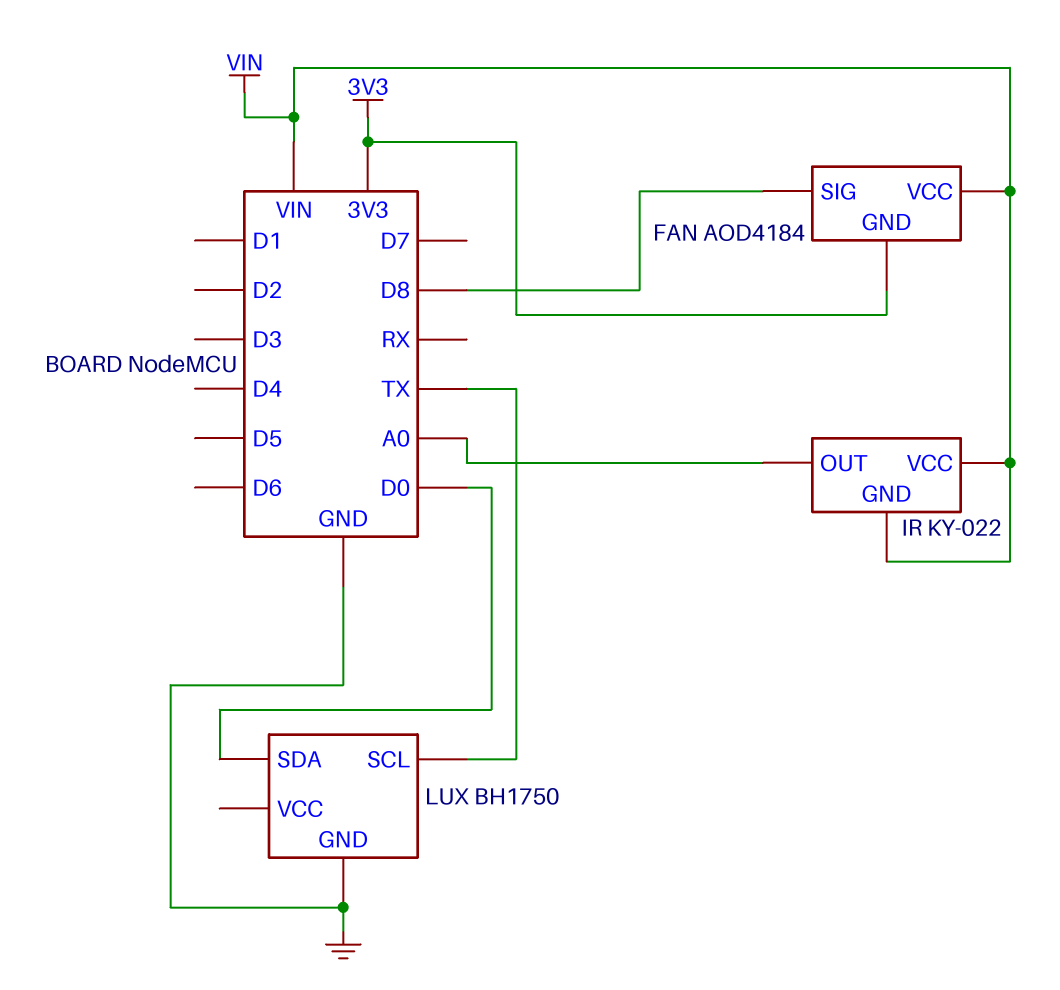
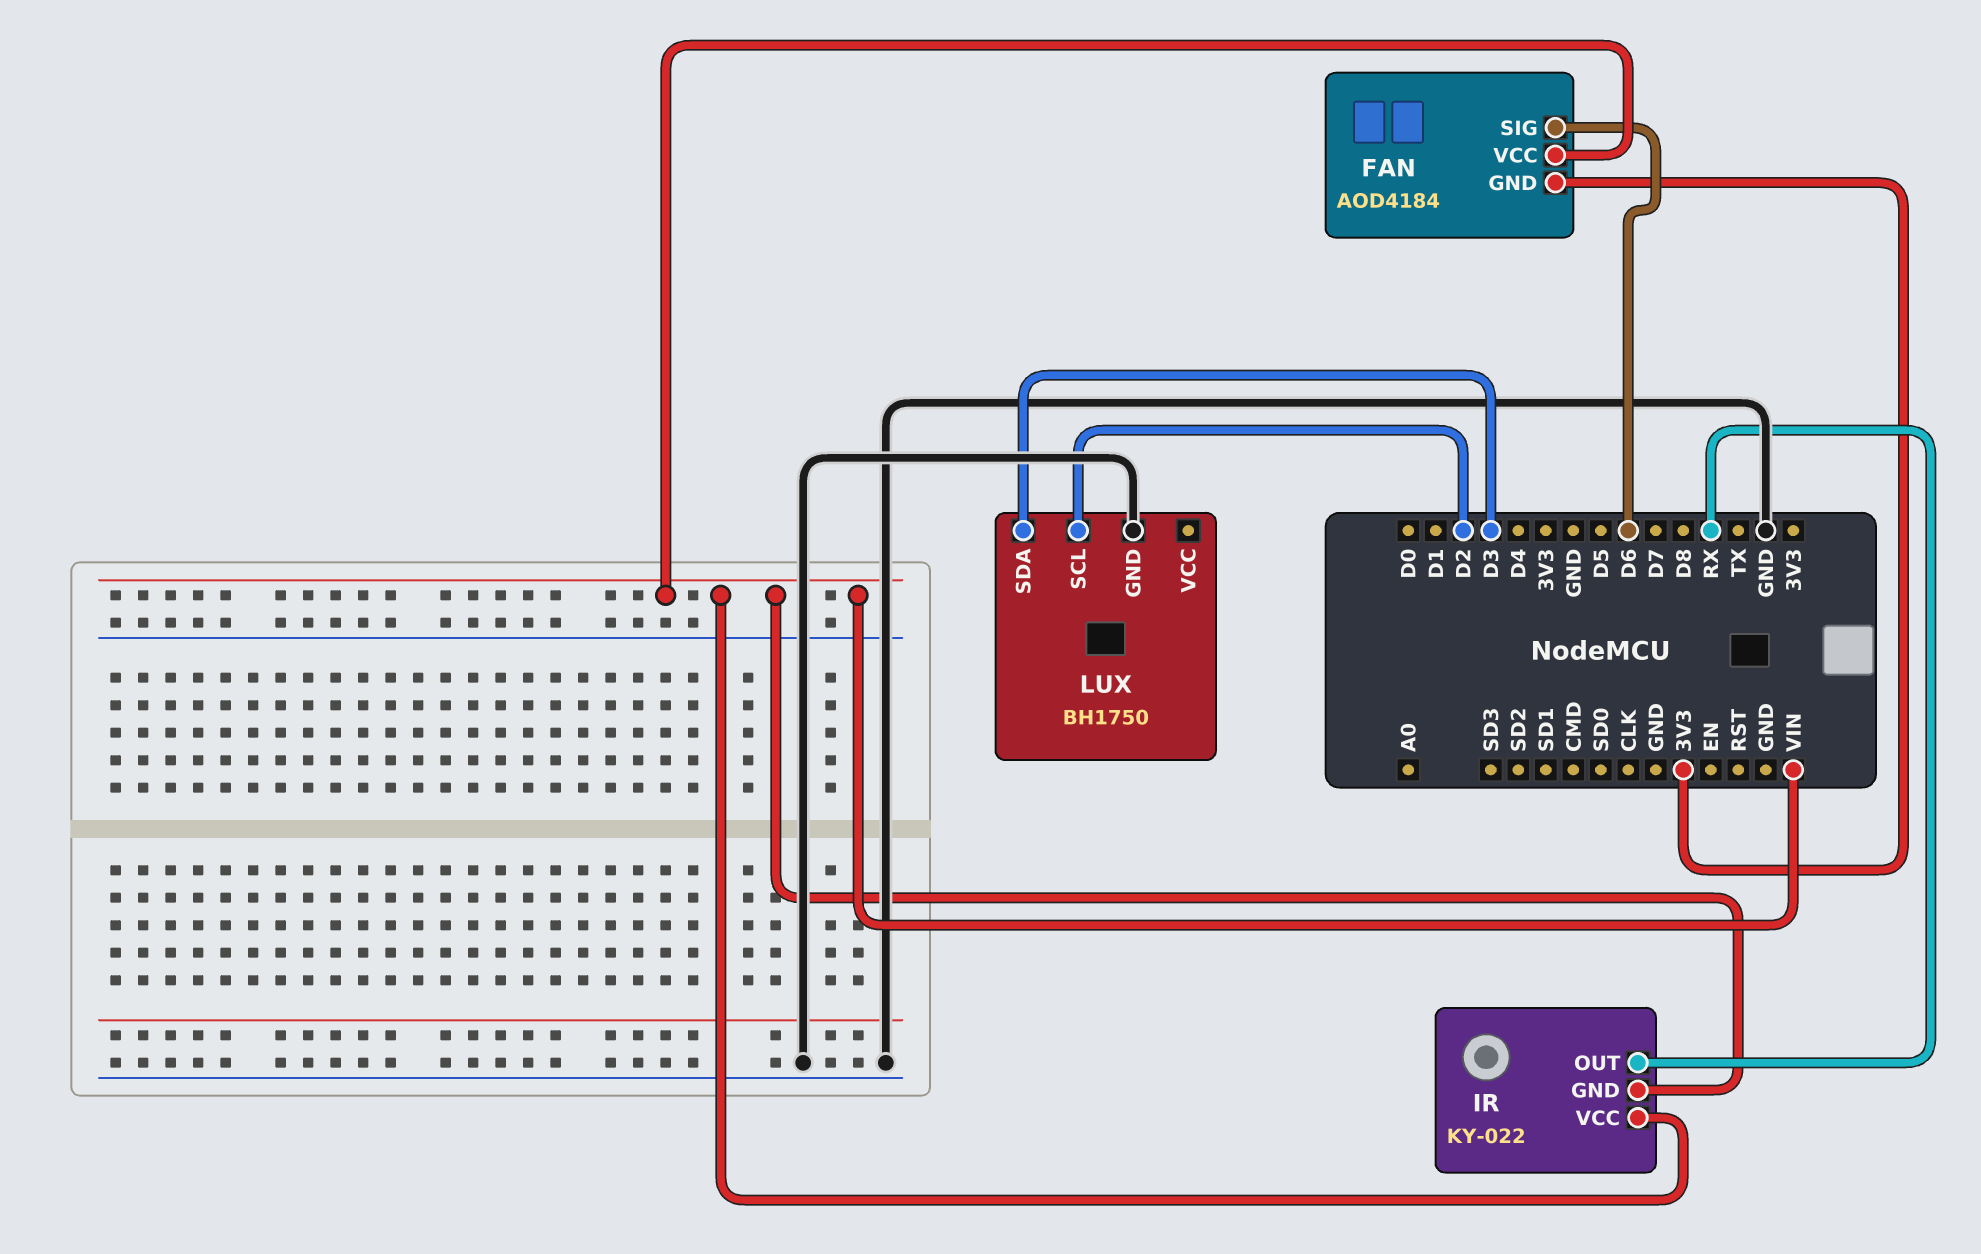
FAN pin SIG: D8 -> D6
IR pin OUT: A0 -> RX
LUX pin SCL: TX -> D2
LUX pin SDA: D0 -> D3

